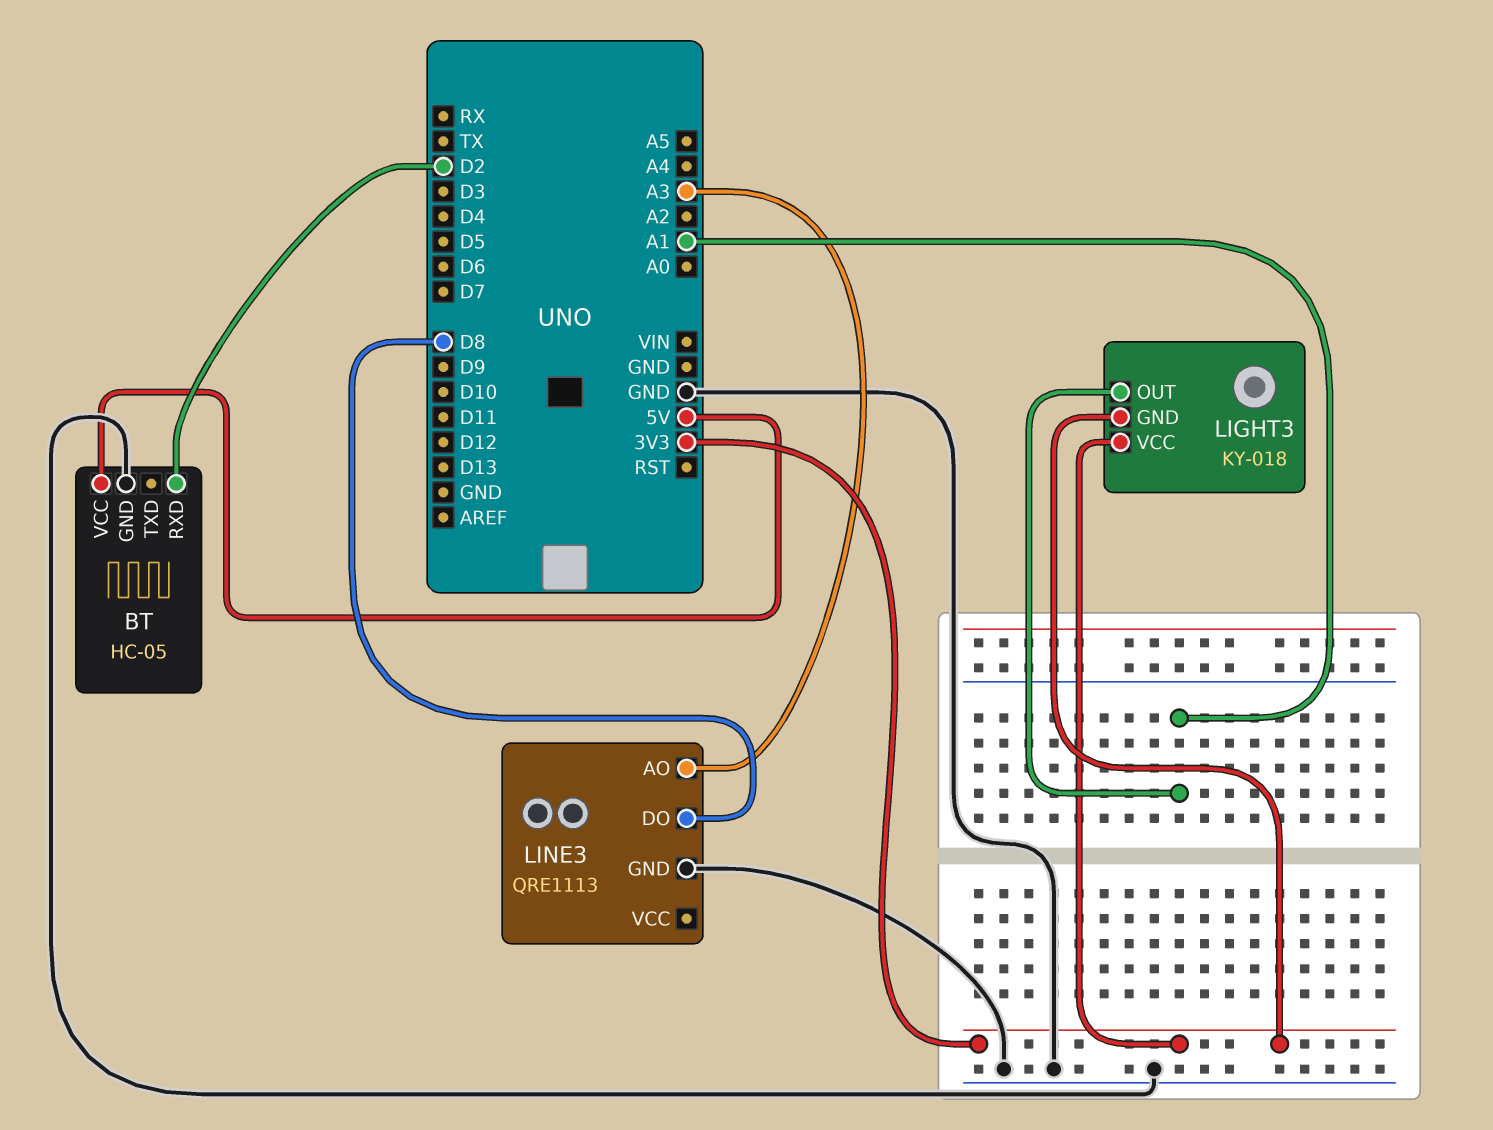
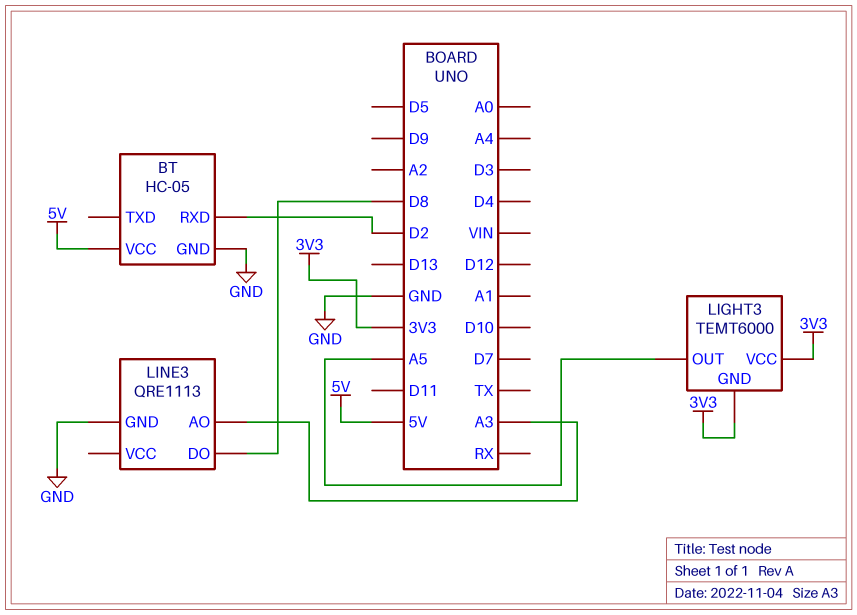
LIGHT3: KY-018 -> TEMT6000
LIGHT3 pin OUT: A1 -> A5

